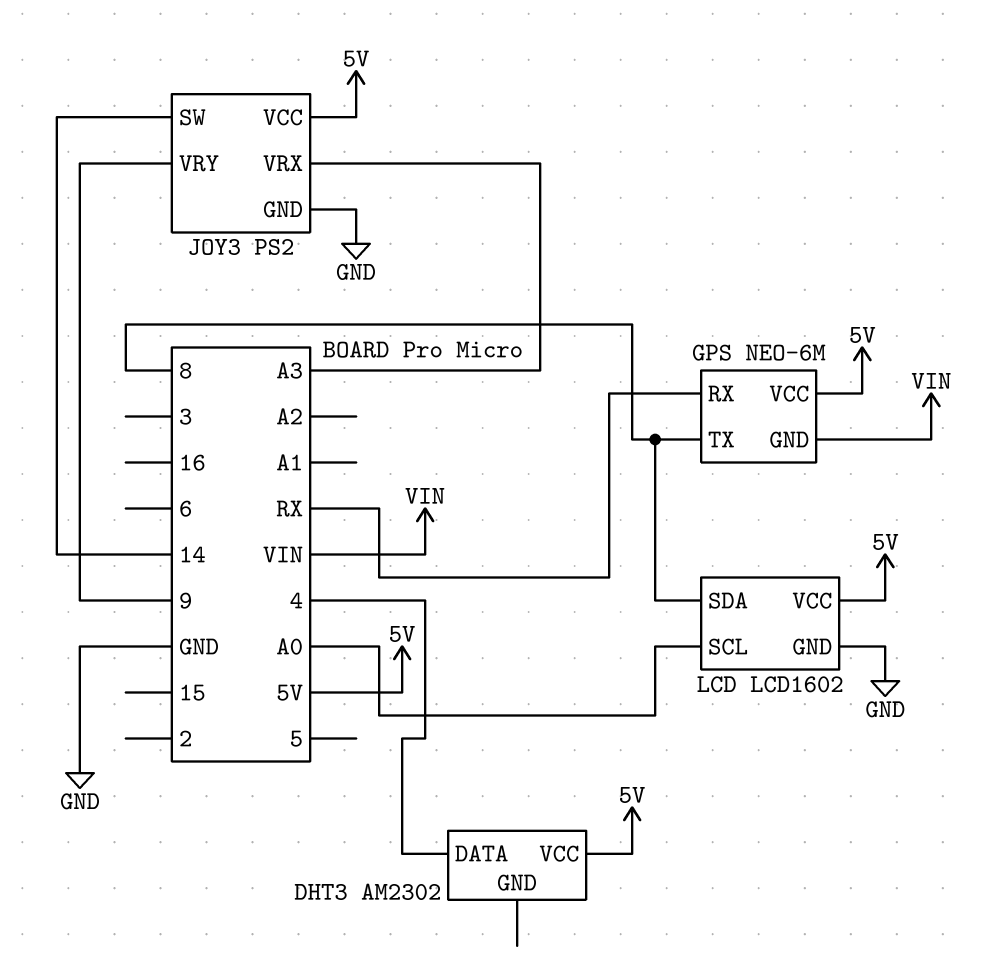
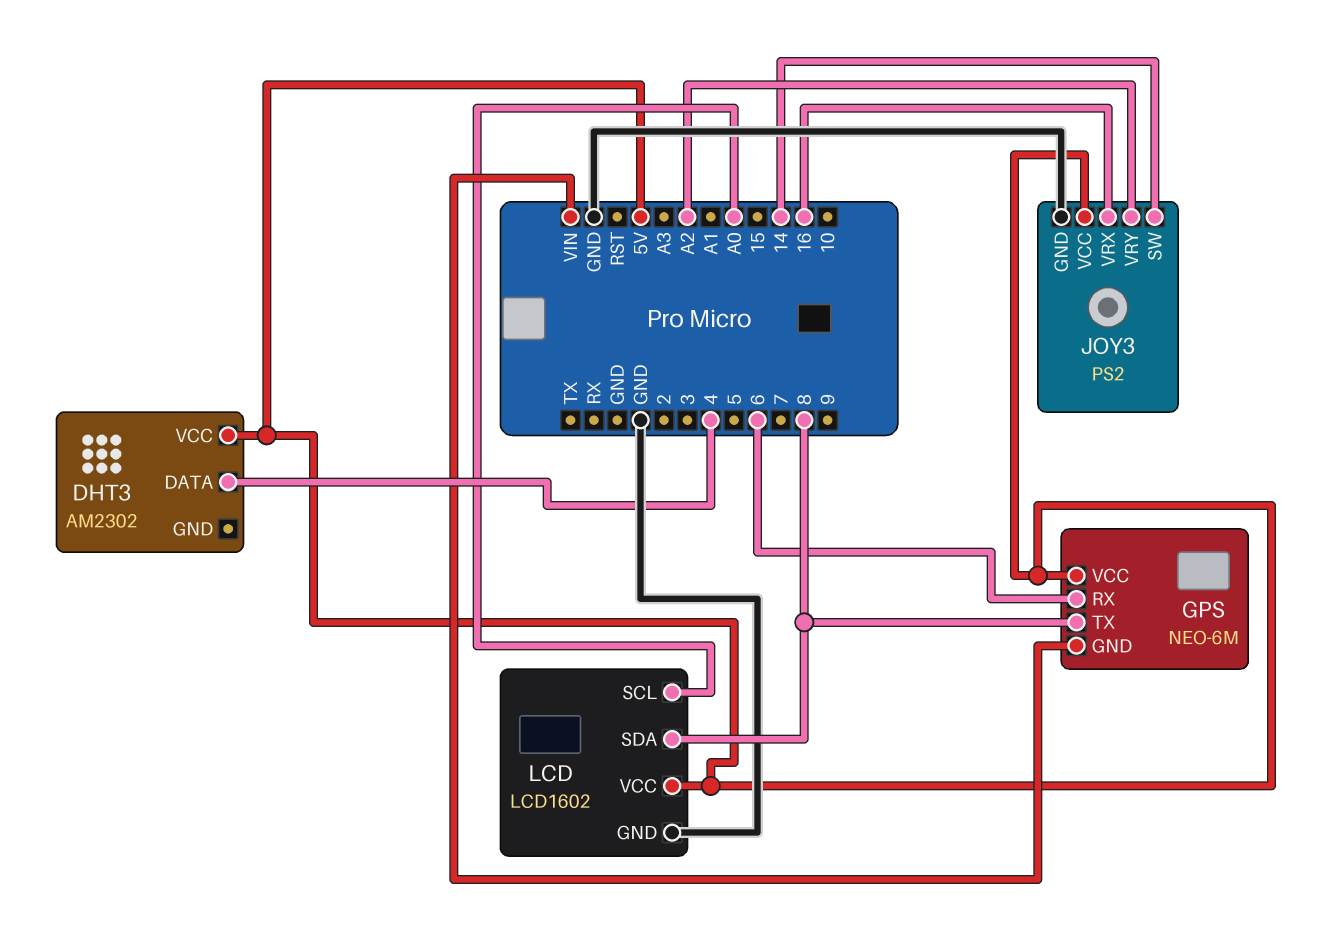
GPS pin RX: RX -> 6
JOY3 pin VRX: A3 -> 16
JOY3 pin VRY: 9 -> A2

